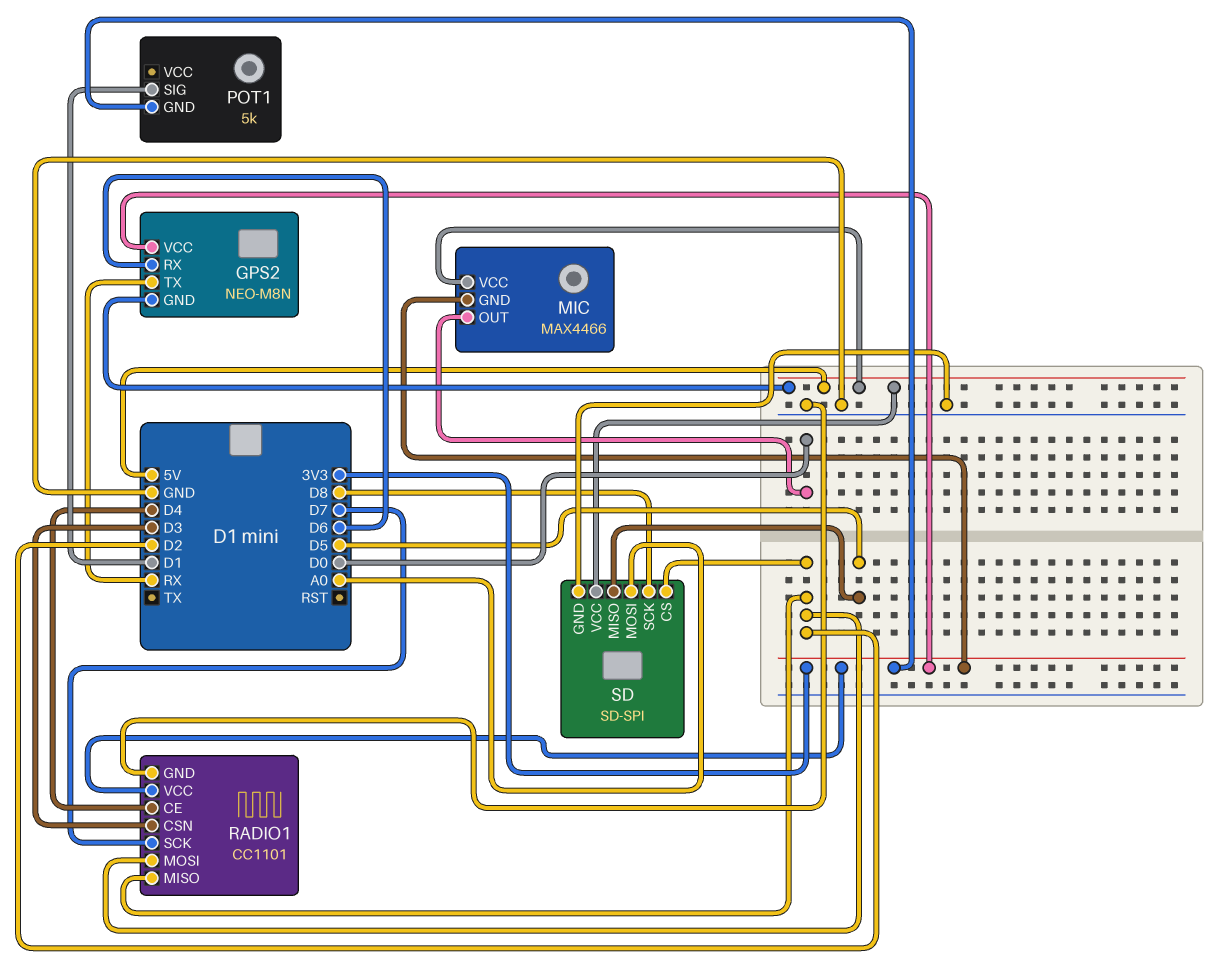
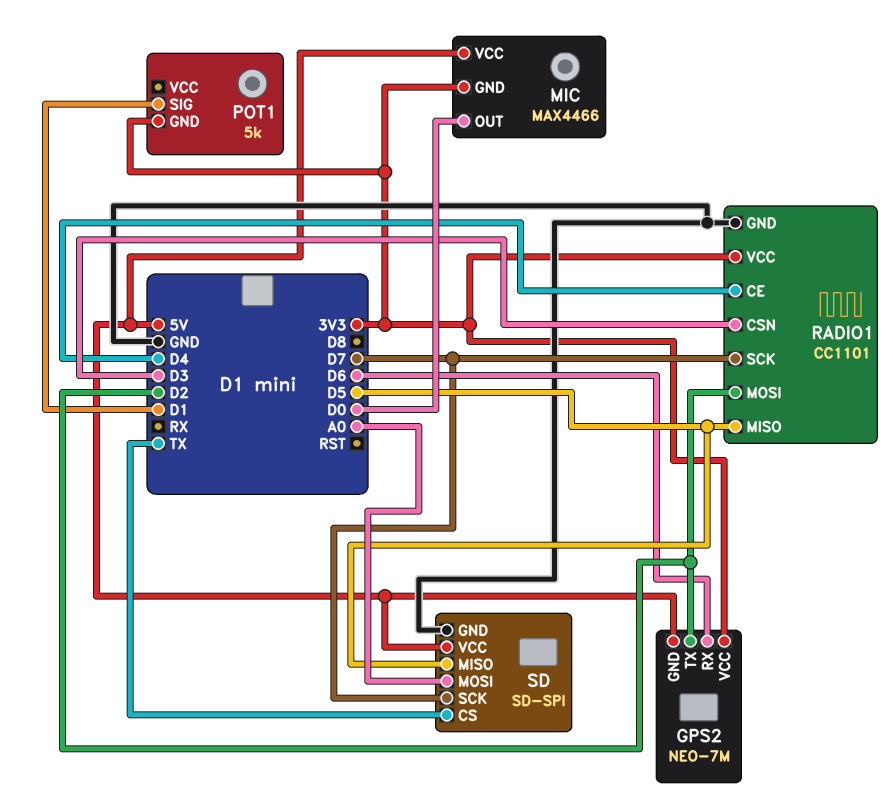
GPS2: NEO-M8N -> NEO-7M
GPS2 pin TX: RX -> D2
RADIO1 pin MISO: D2 -> D5
SD pin CS: D2 -> TX
SD pin SCK: D8 -> D7

